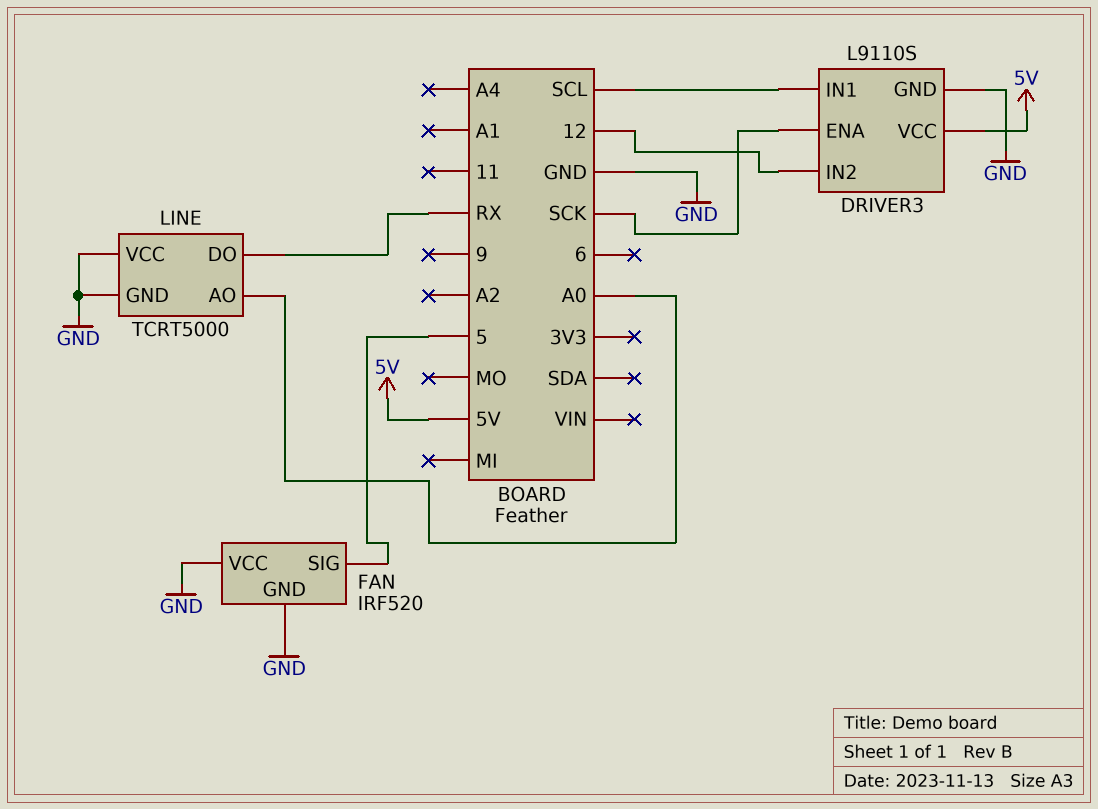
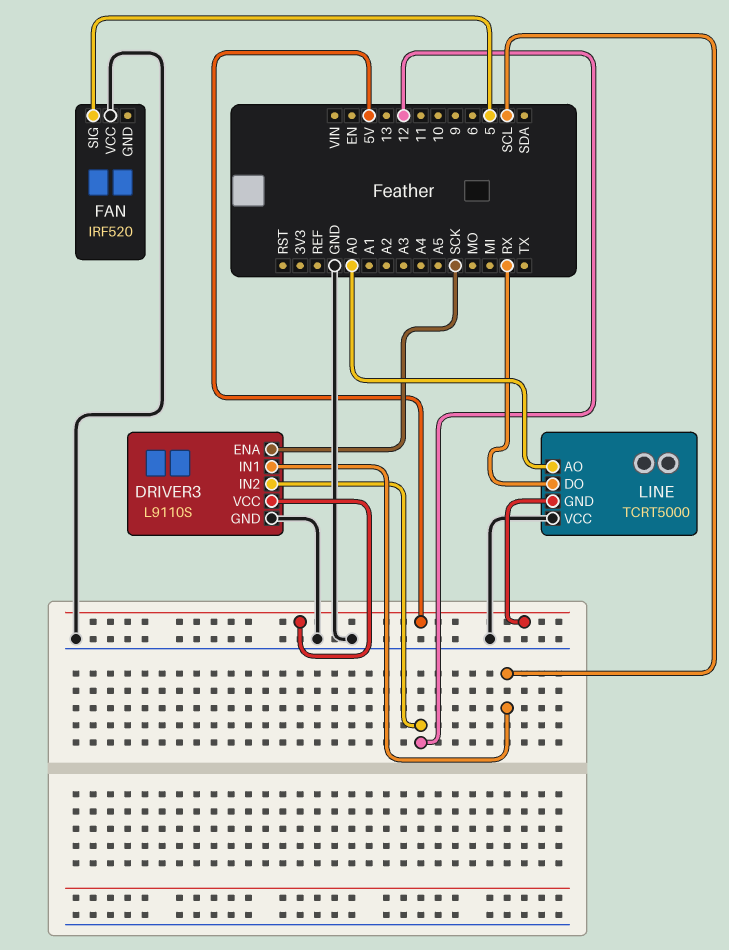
FAN pin GND: GND -> none
LINE pin GND: GND -> 5V

